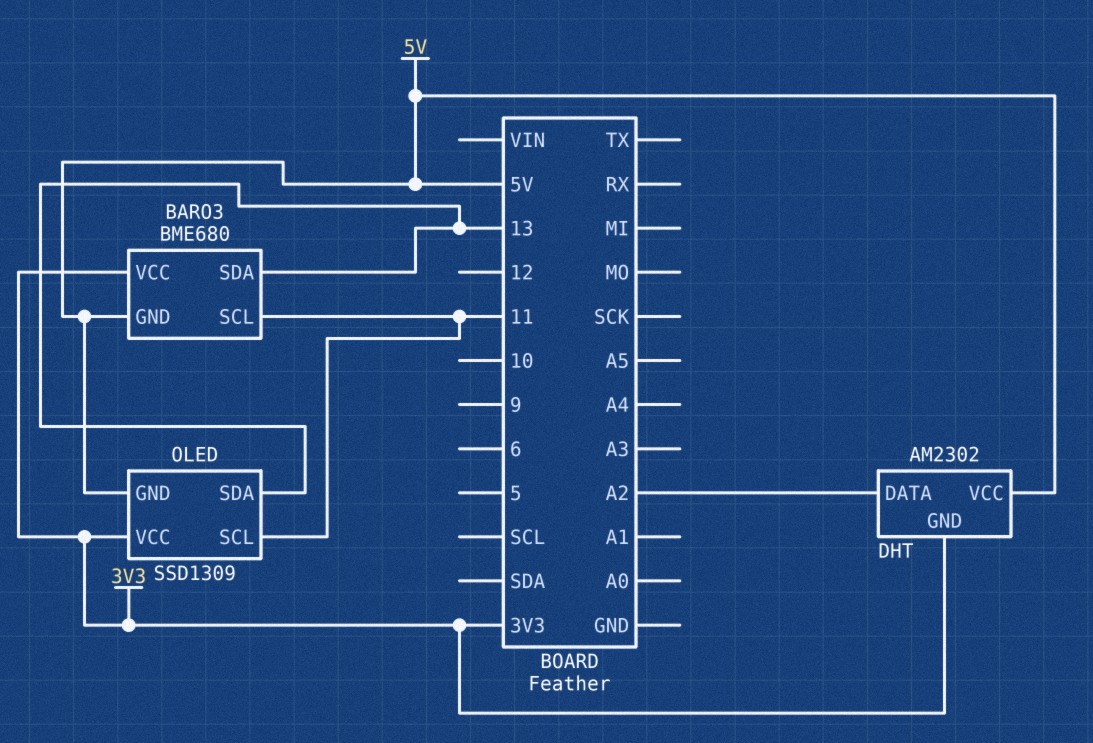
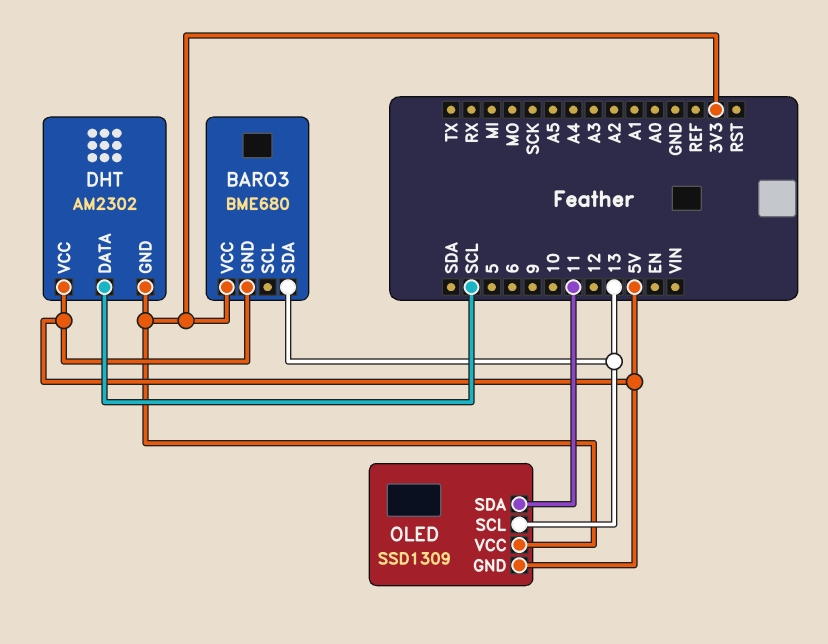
BARO3 pin SCL: 11 -> none
DHT pin DATA: A2 -> SCL
OLED pin SCL: 11 -> 13
OLED pin SDA: 13 -> 11

